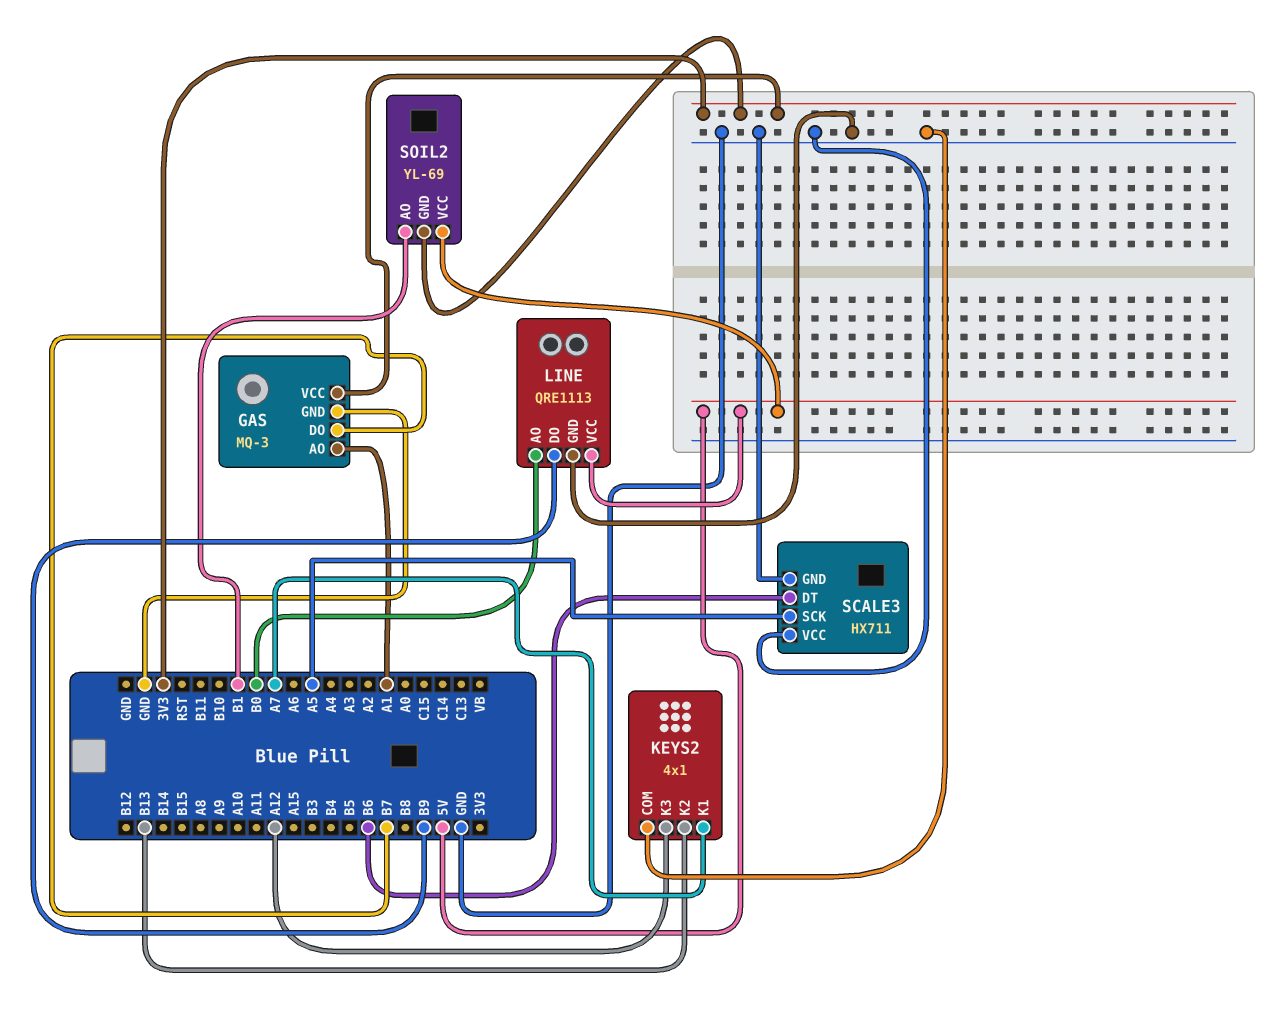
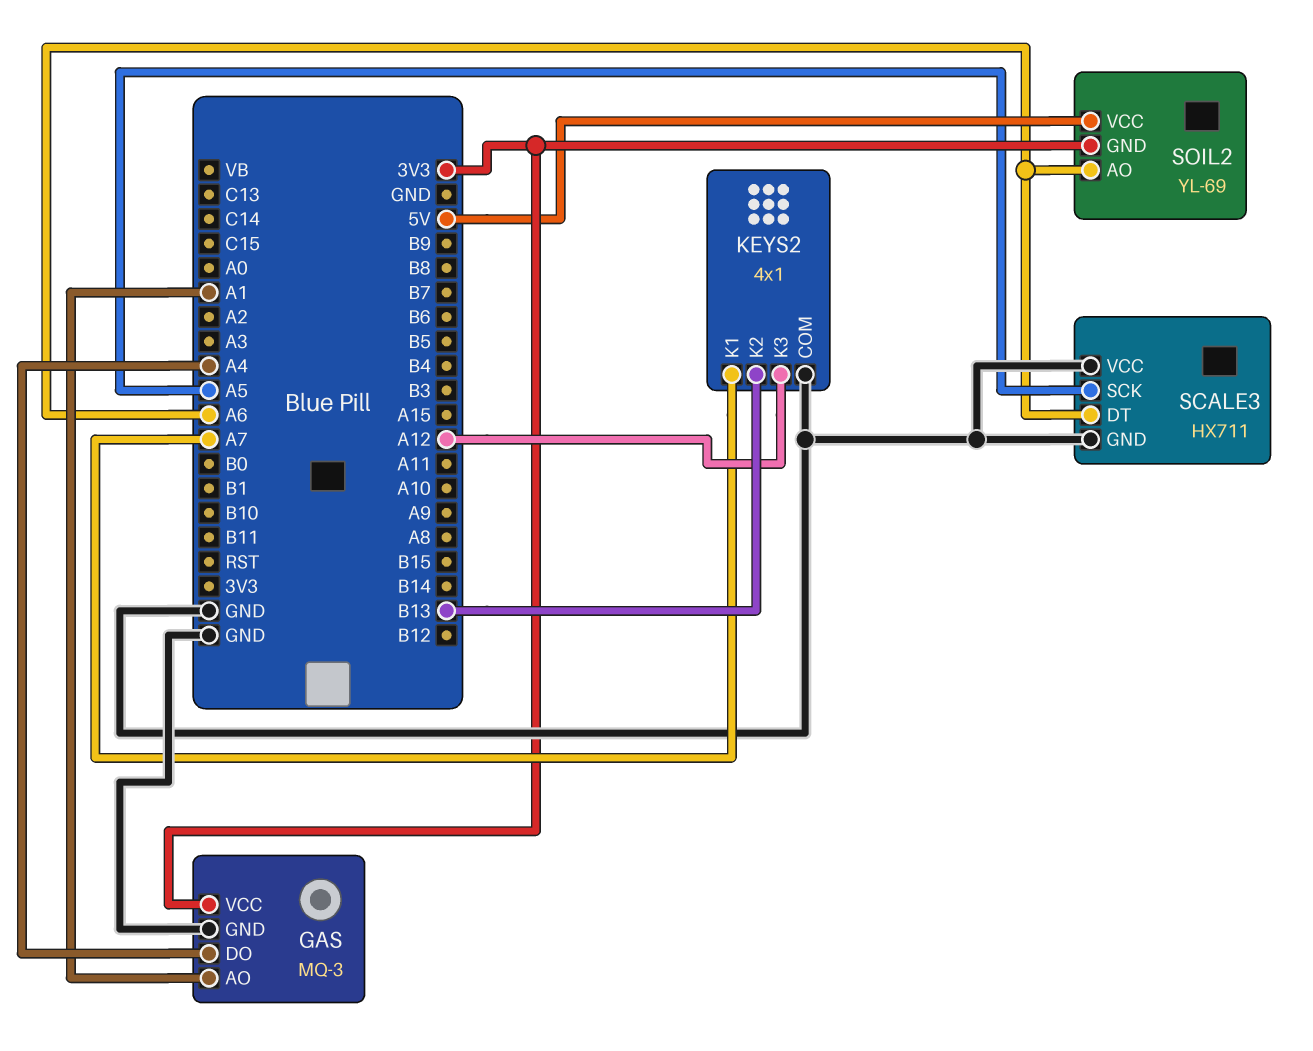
GAS pin DO: B7 -> A4
LINE: QRE1113 -> none
LINE pin AO: B0 -> none
LINE pin DO: B9 -> none
LINE pin GND: GND -> none
LINE pin VCC: 5V -> none
SCALE3 pin DT: B6 -> A6
SOIL2 pin AO: B1 -> A6

